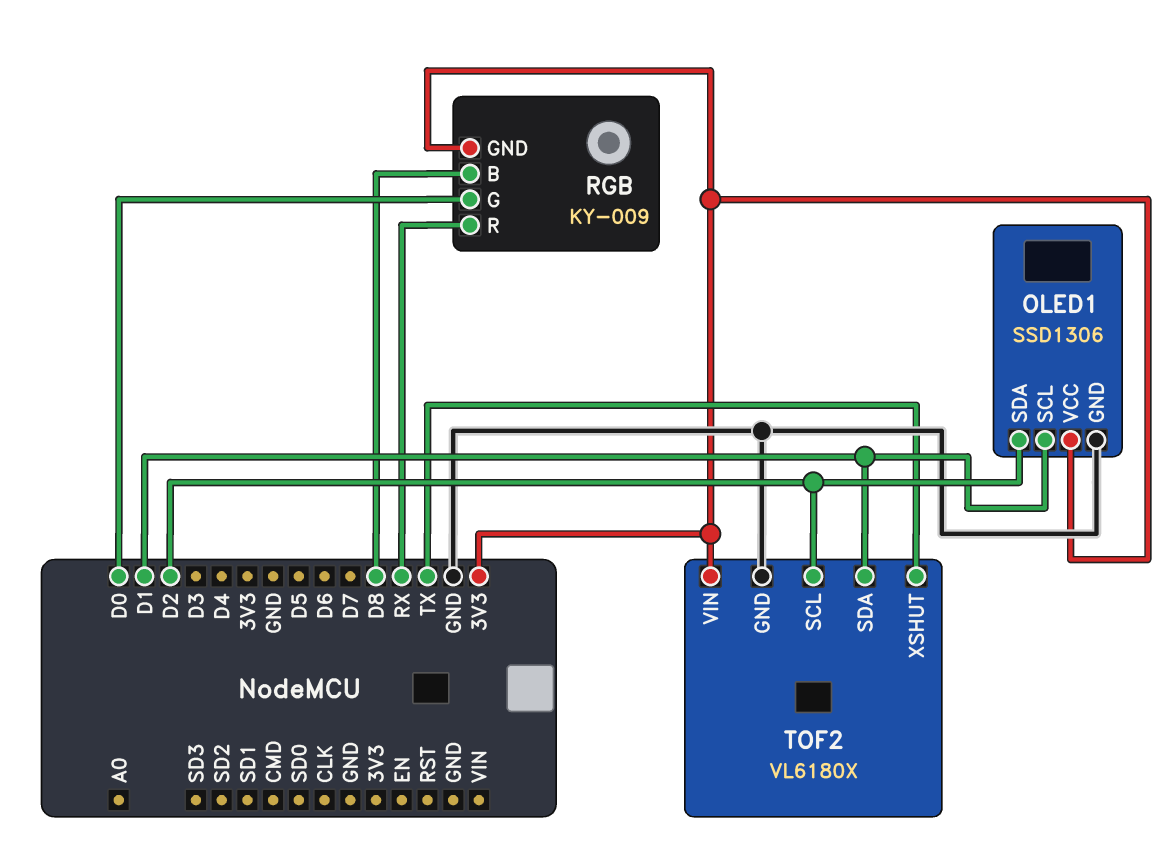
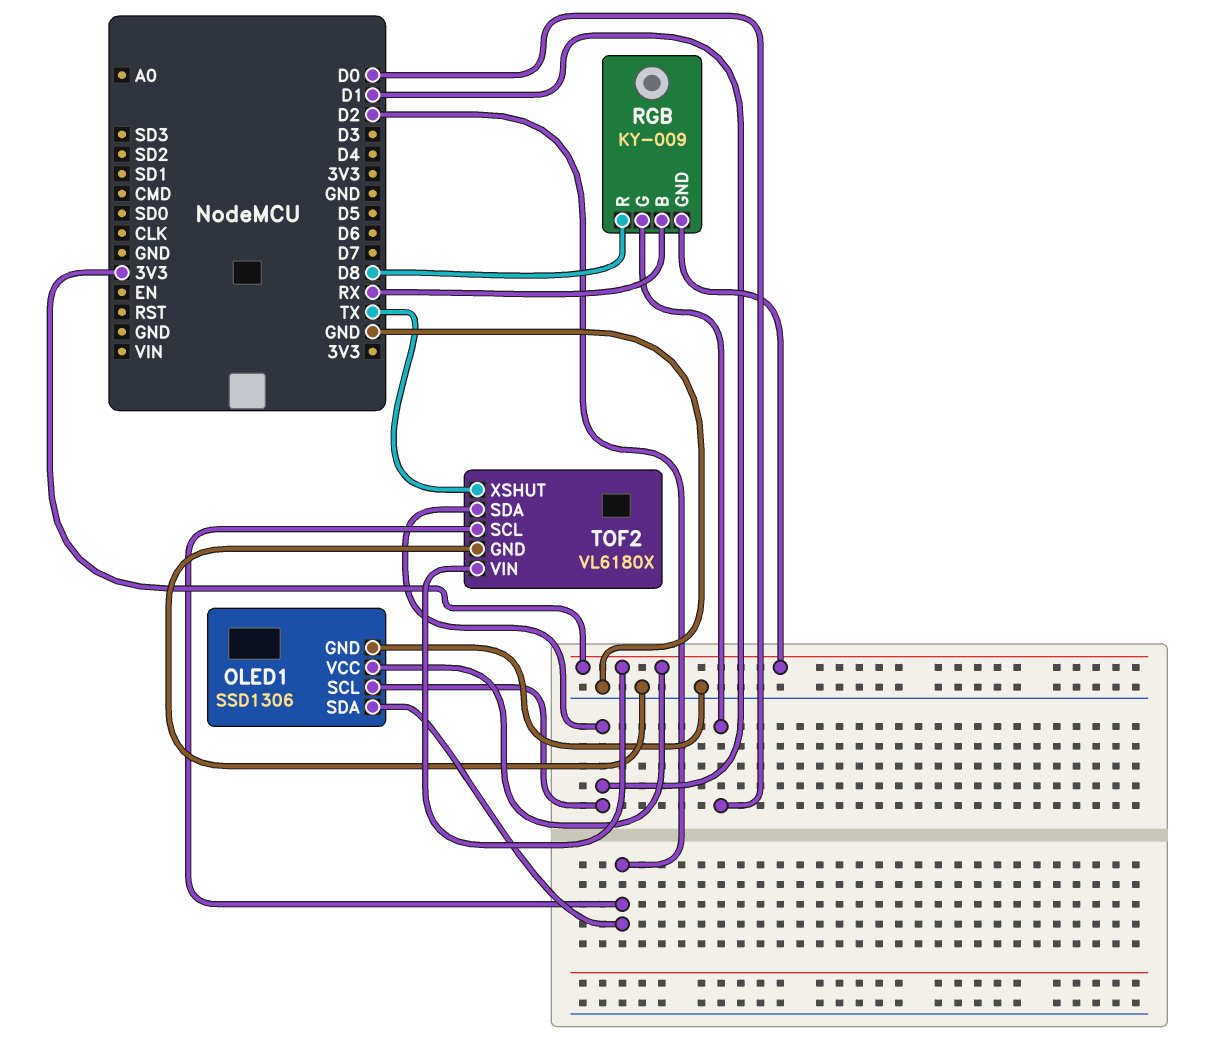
RGB pin B: D8 -> RX
RGB pin R: RX -> D8

